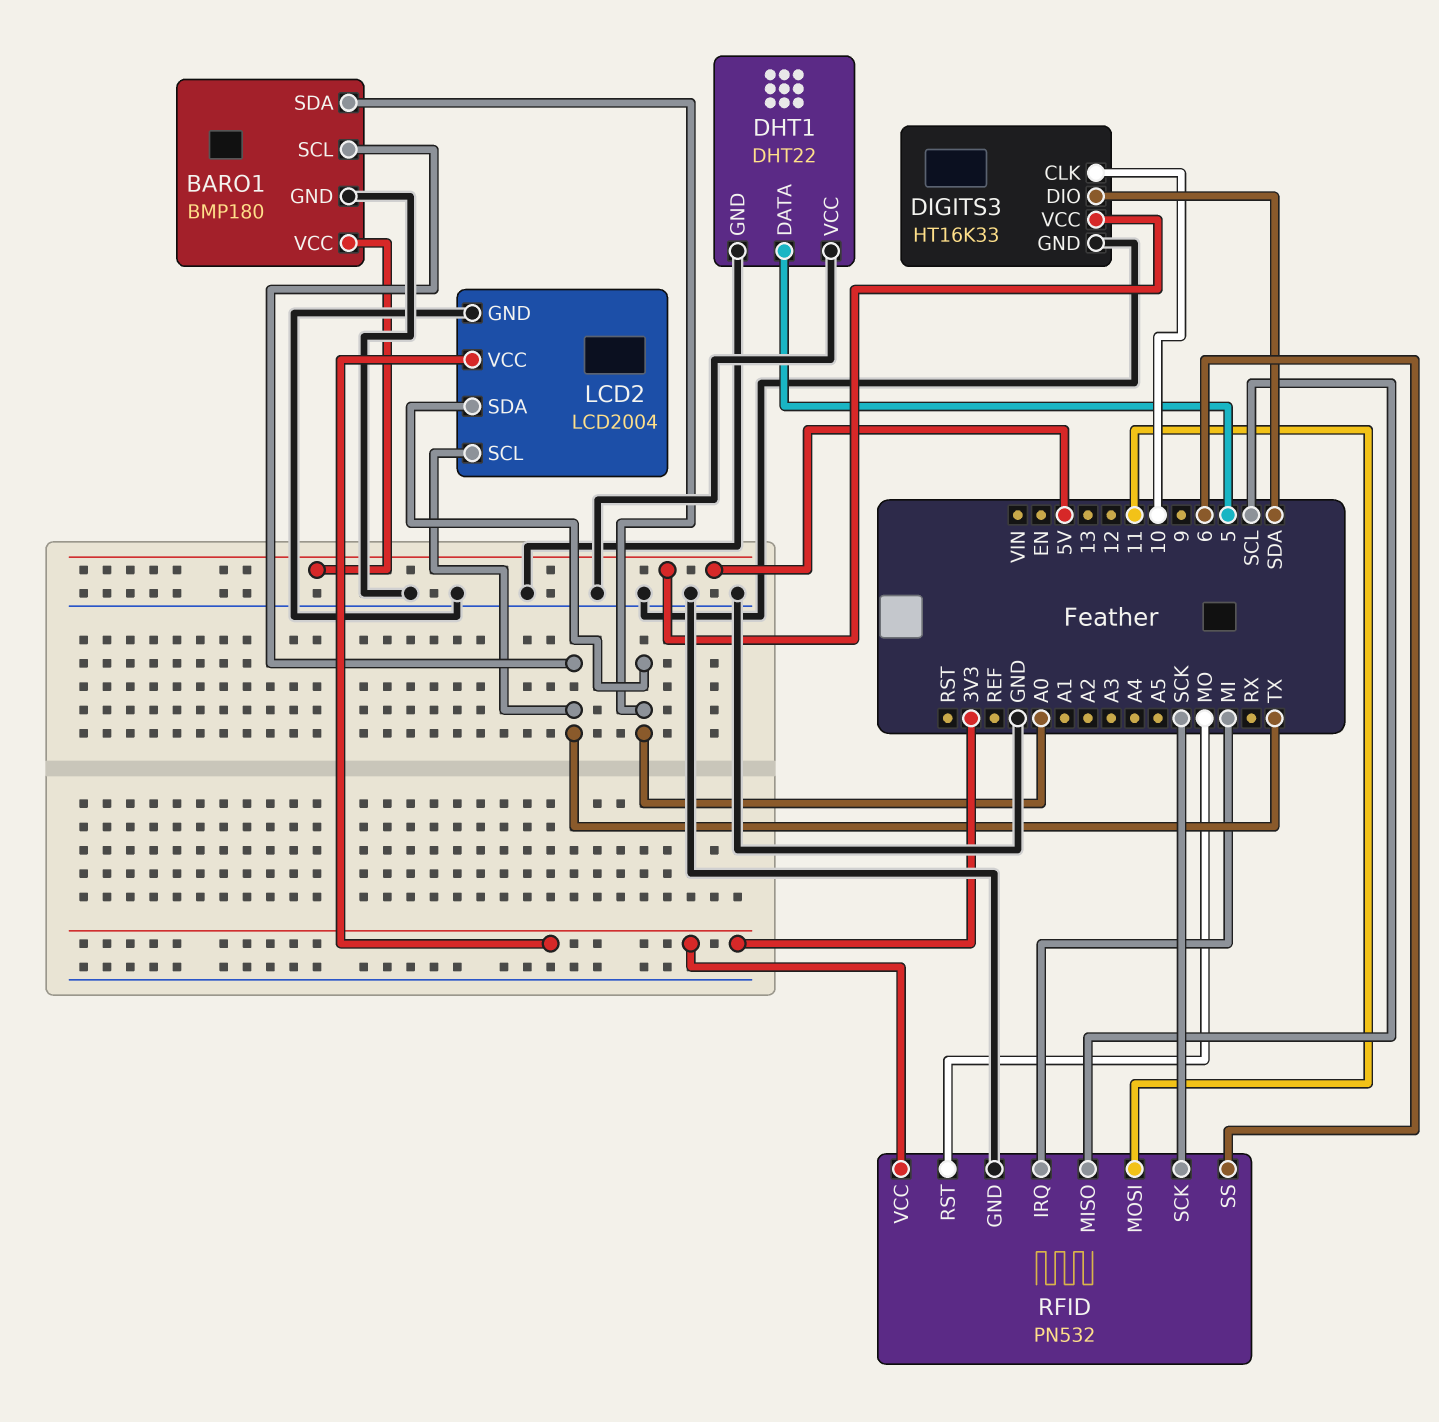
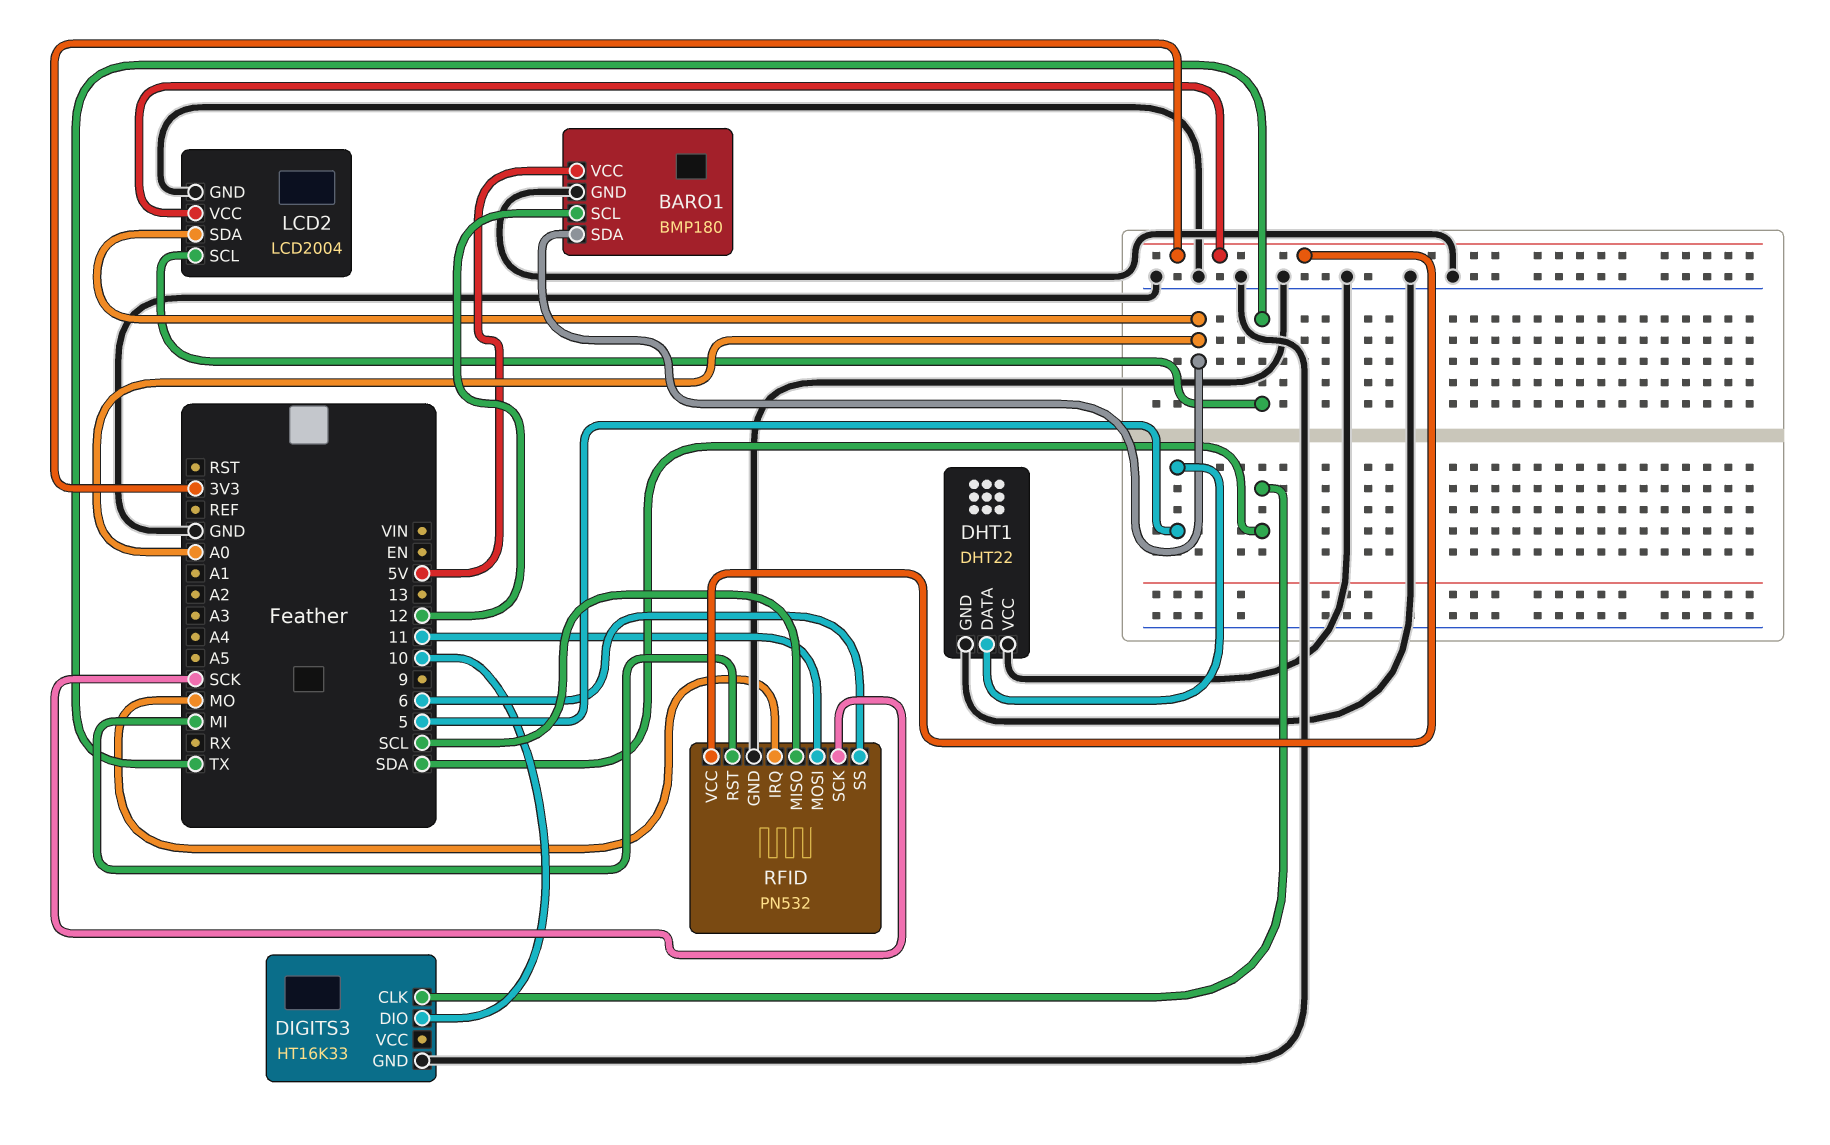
BARO1 pin SCL: TX -> 12
DIGITS3 pin CLK: 10 -> SDA
DIGITS3 pin DIO: SDA -> 10
DIGITS3 pin VCC: 5V -> none
RFID pin IRQ: MI -> MO
RFID pin RST: MO -> MI

